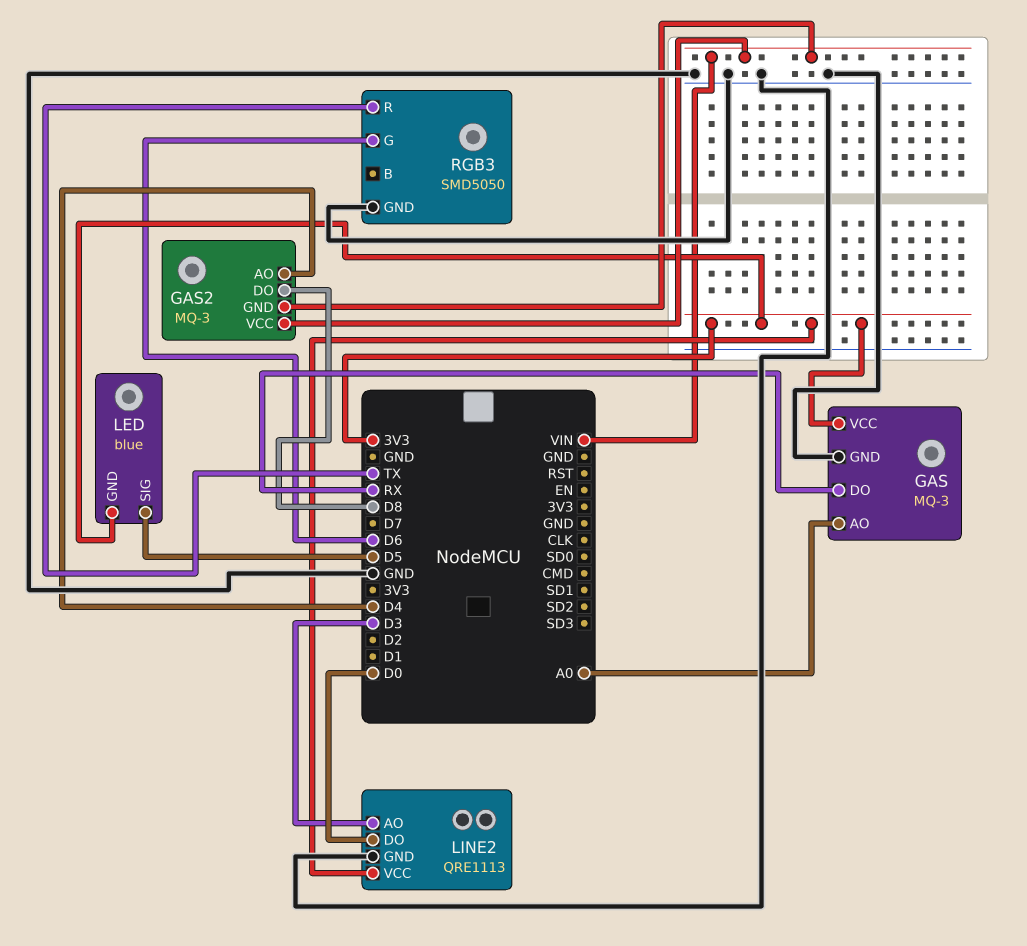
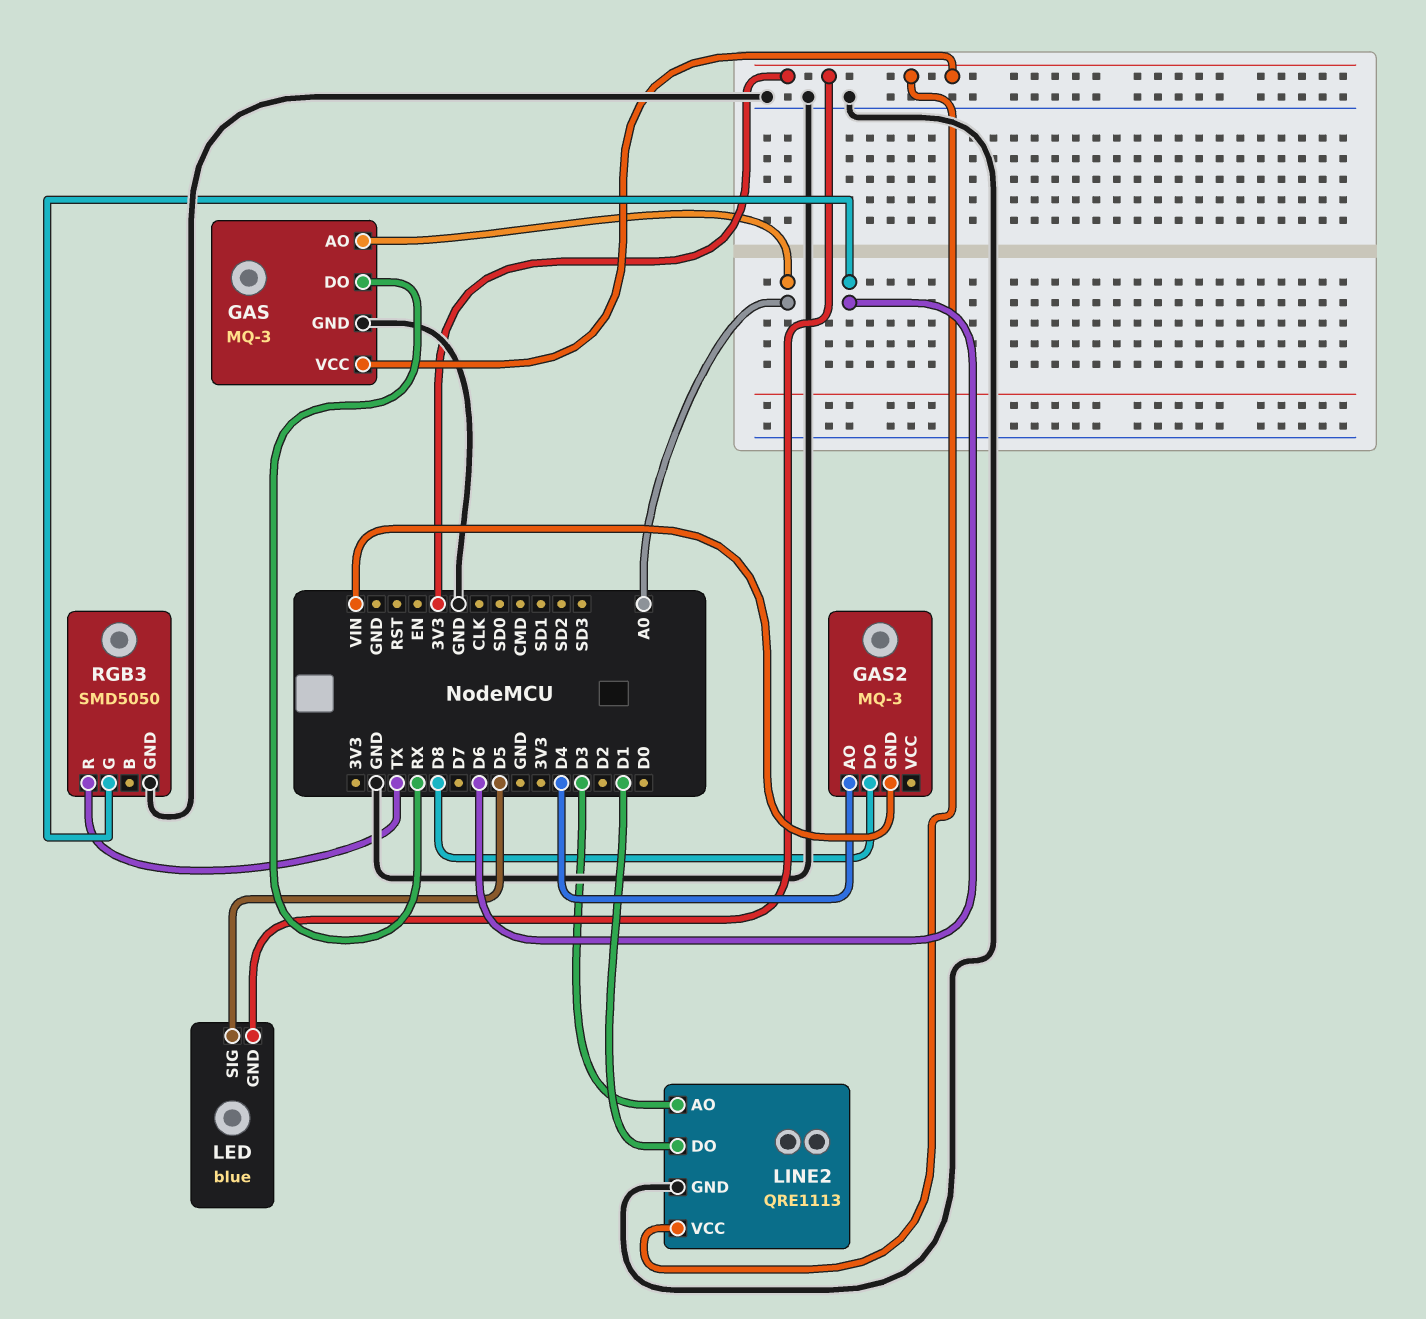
GAS2 pin VCC: VIN -> none
LINE2 pin DO: D0 -> D1

